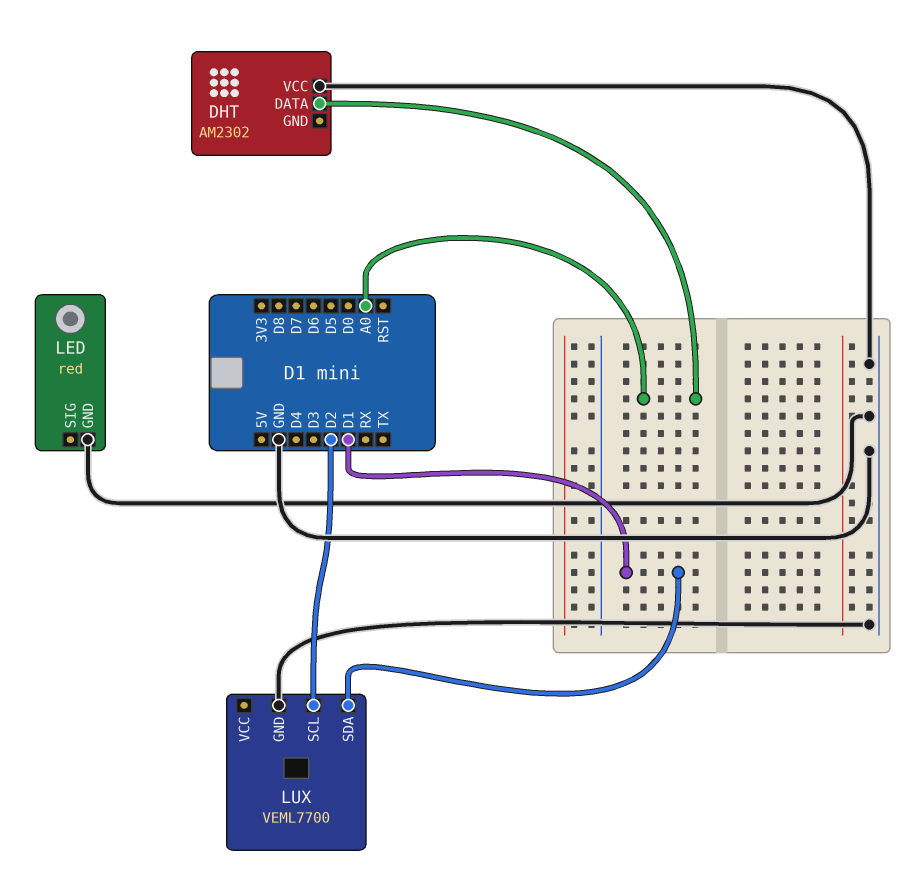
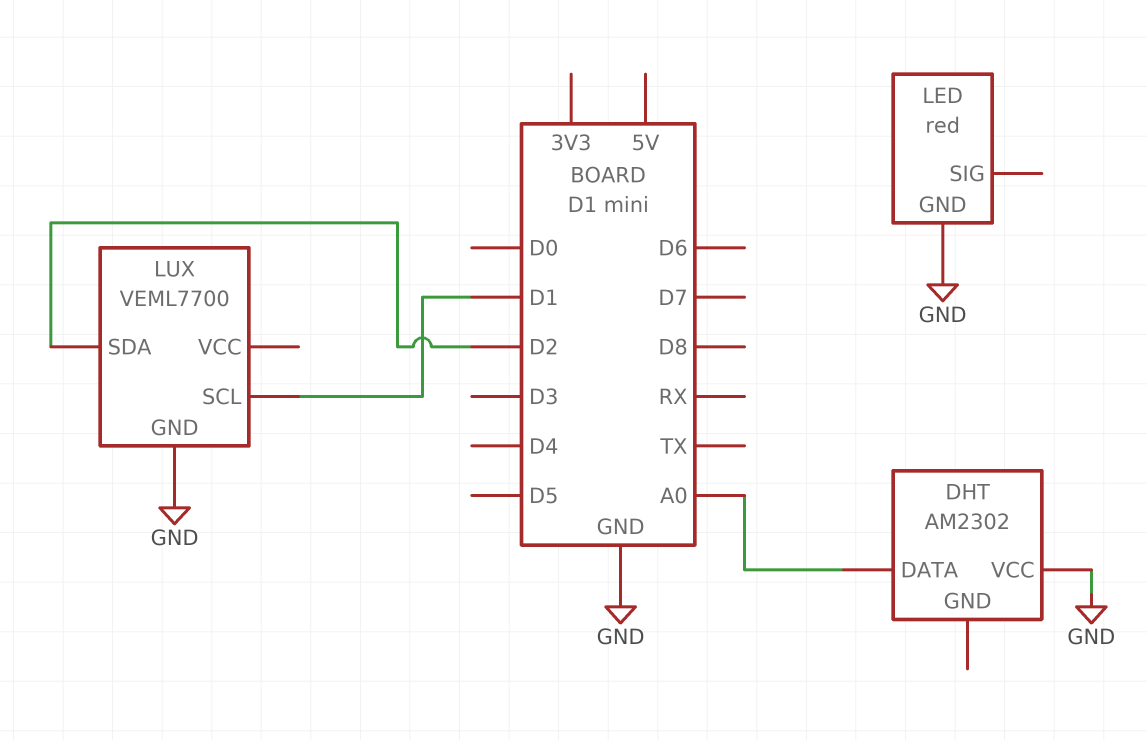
LUX pin SCL: D2 -> D1
LUX pin SDA: D1 -> D2

